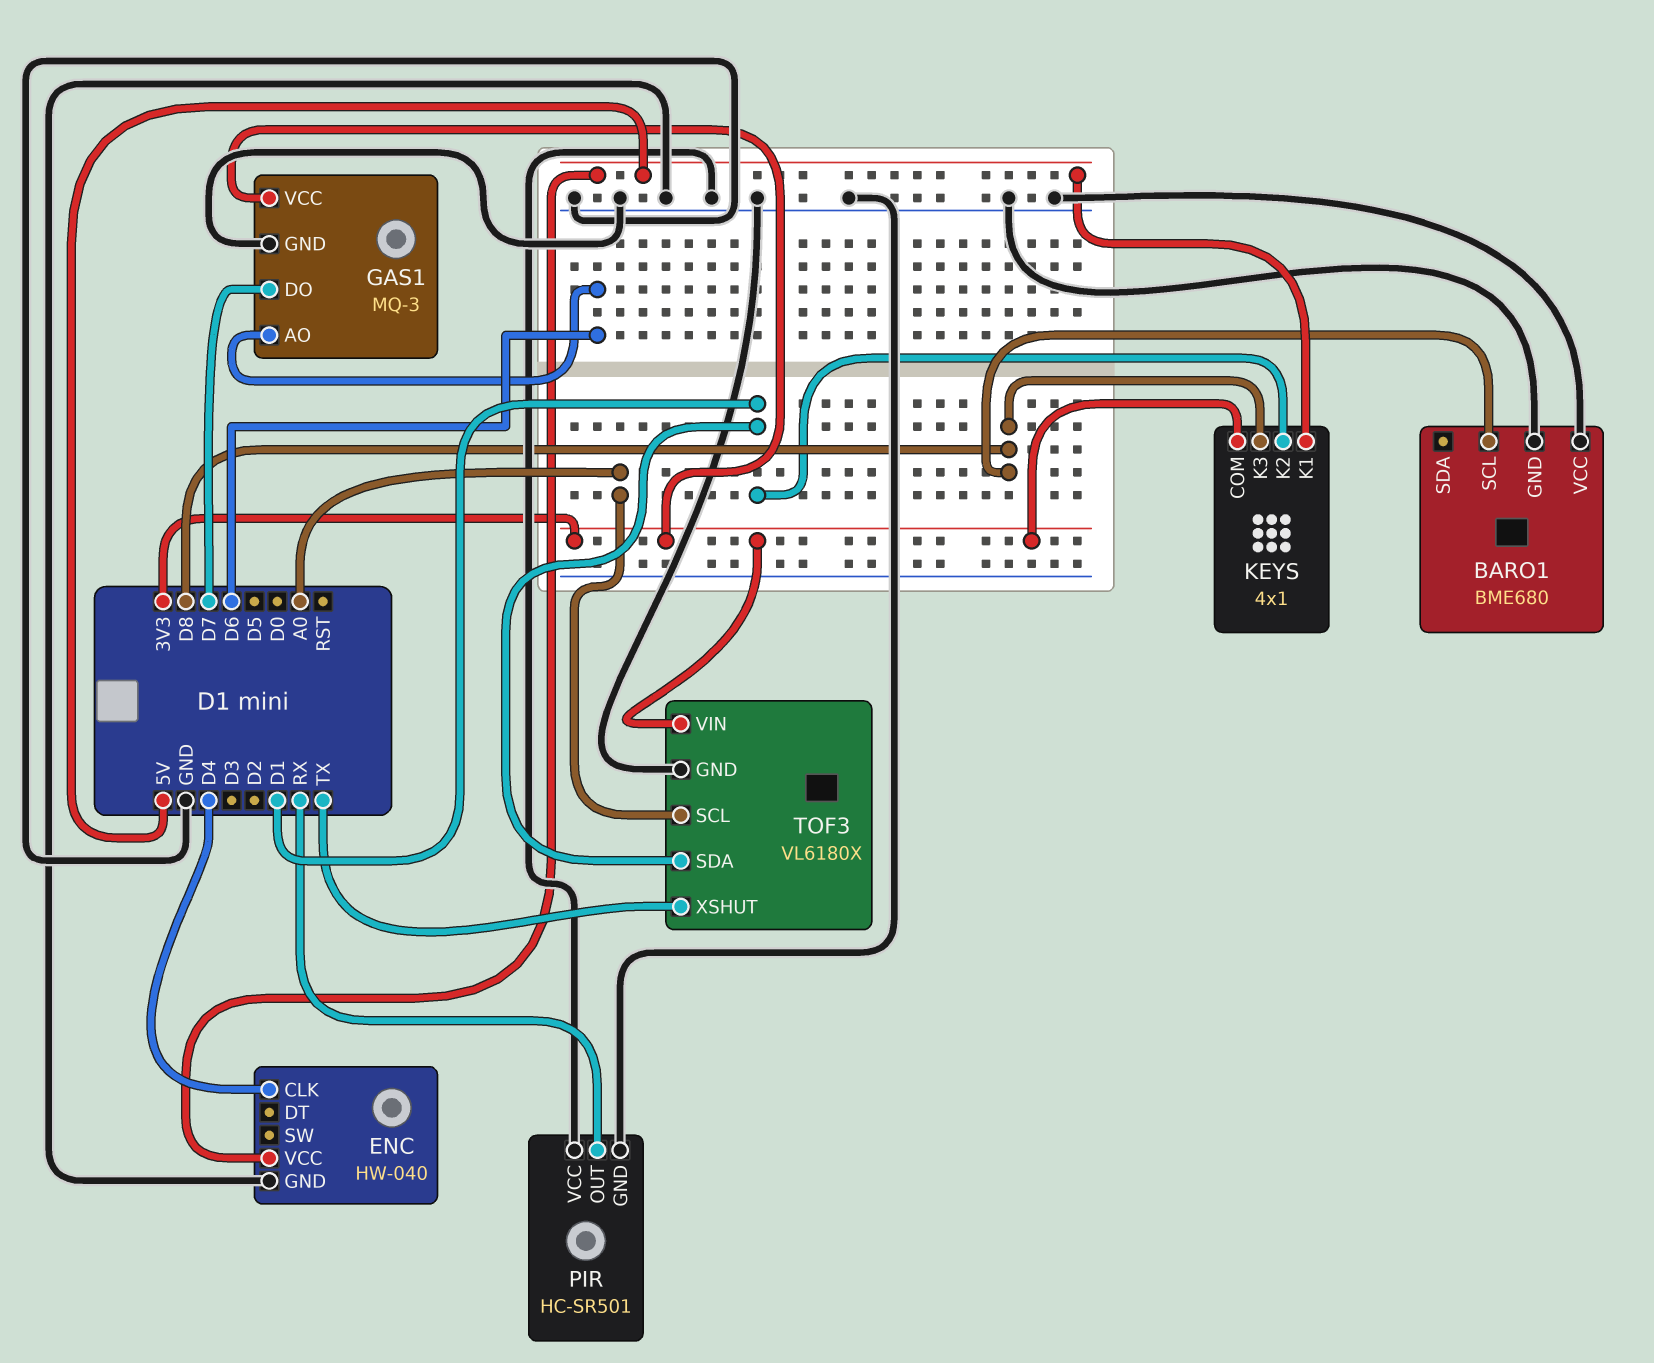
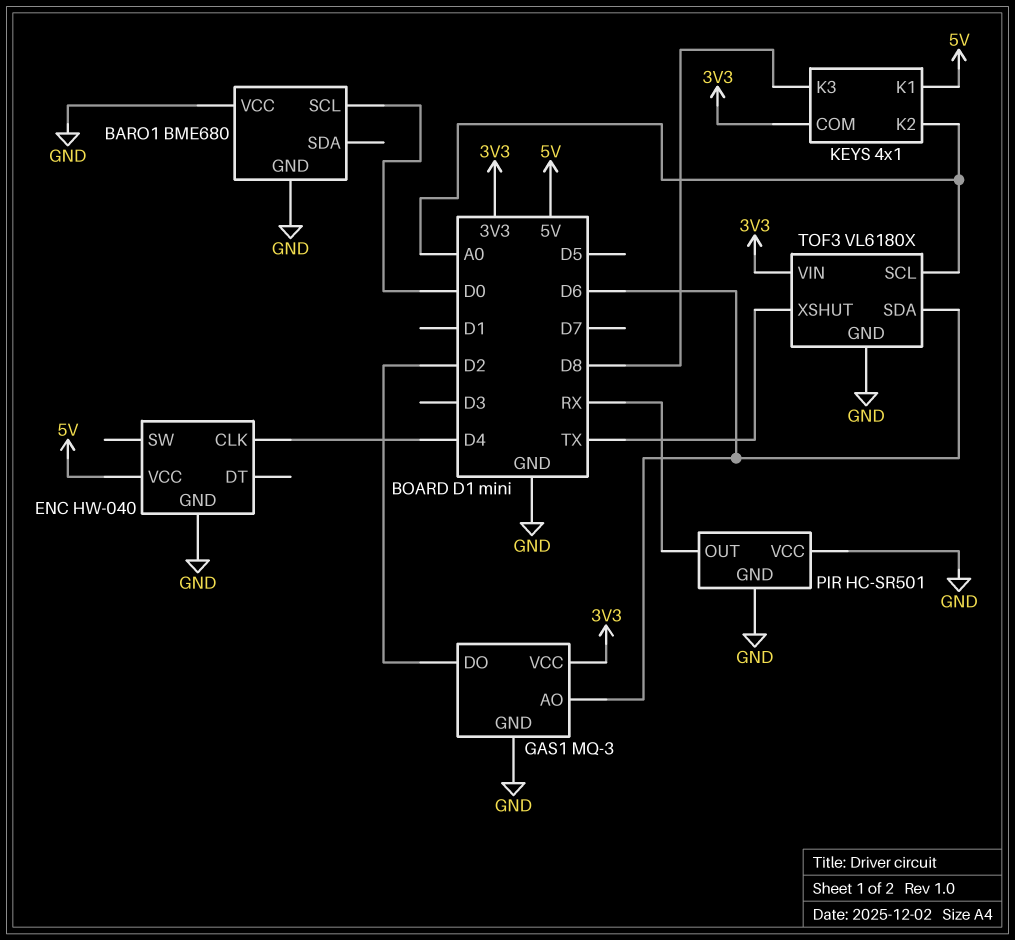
BARO1 pin SCL: D8 -> D0
GAS1 pin DO: D7 -> D2
KEYS pin K2: D1 -> A0
TOF3 pin SDA: D1 -> D6

